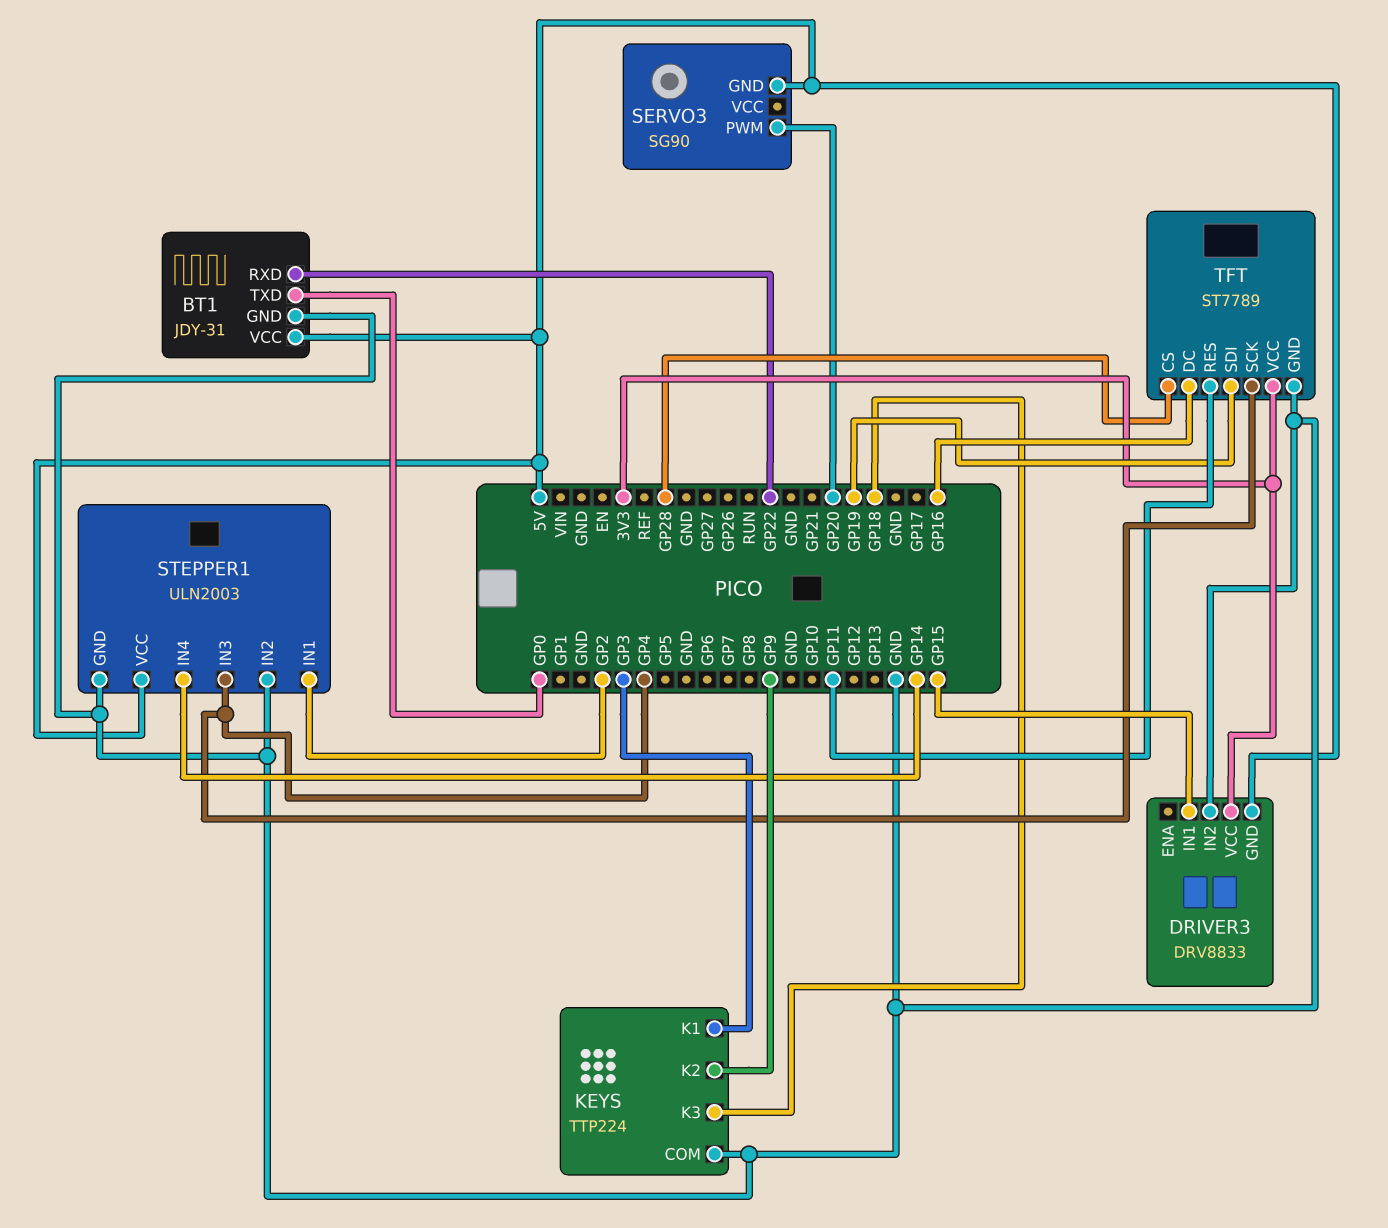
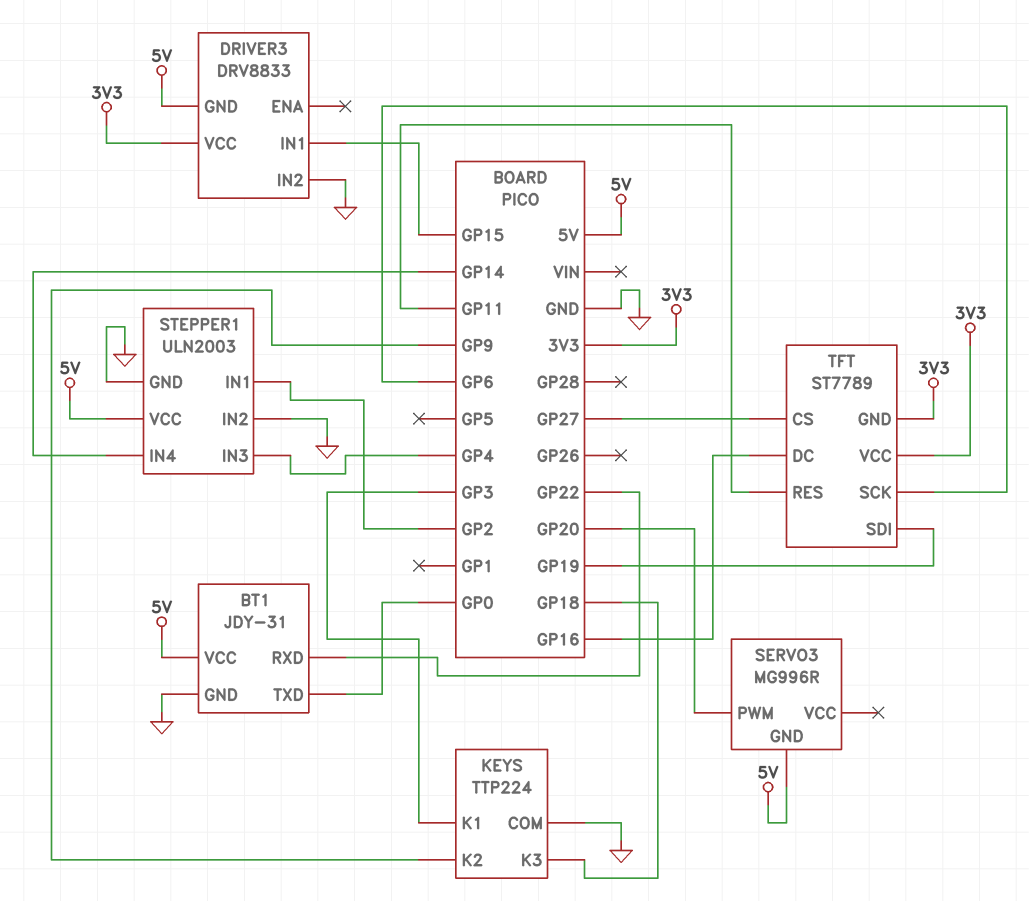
SERVO3: SG90 -> MG996R
TFT pin CS: GP28 -> GP27
TFT pin GND: GND -> 3V3
TFT pin SCK: GP4 -> GP6

